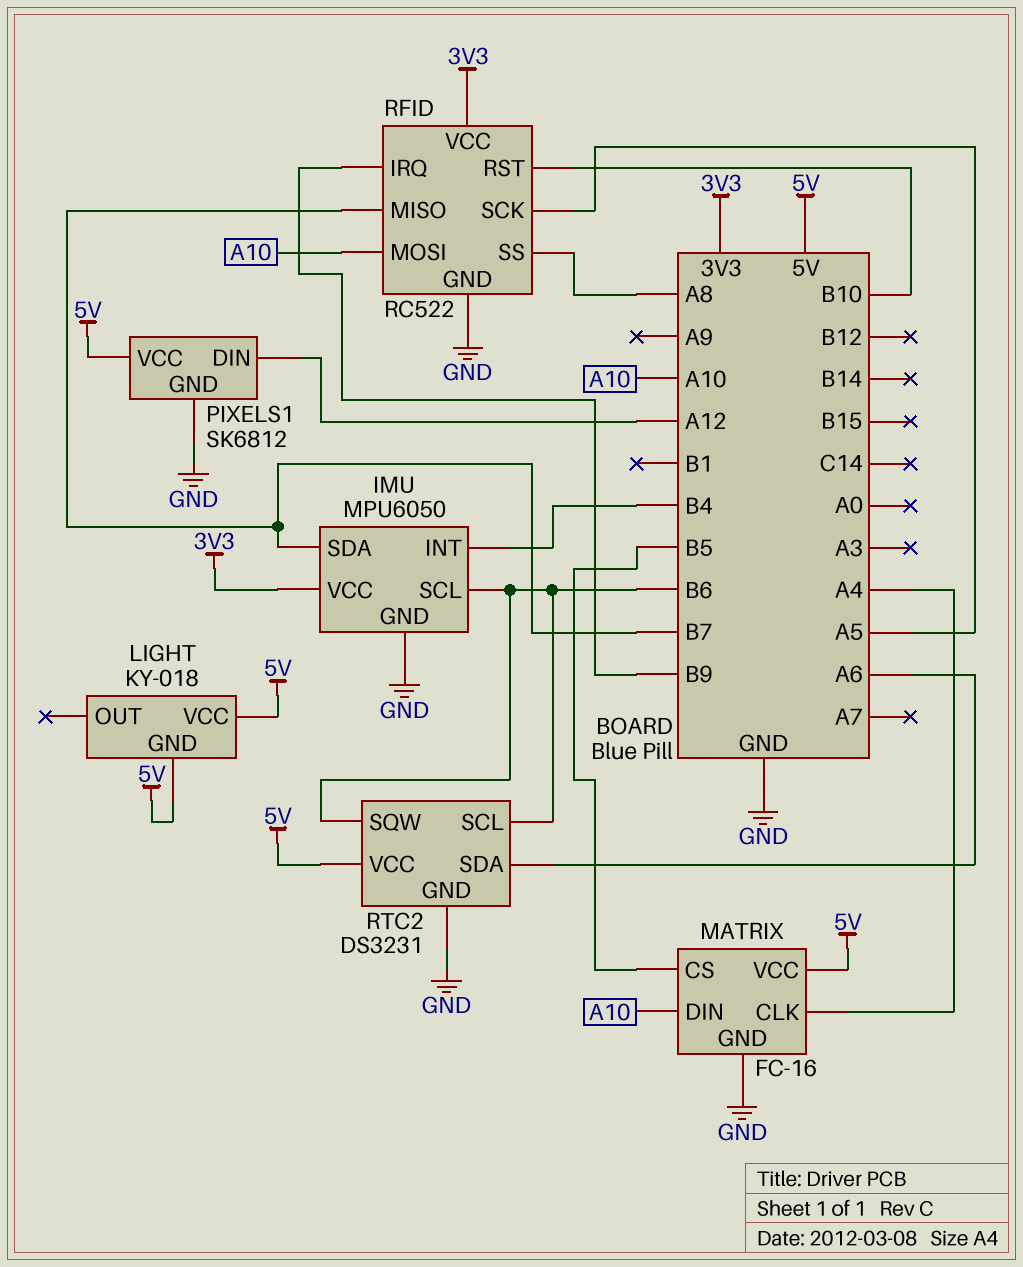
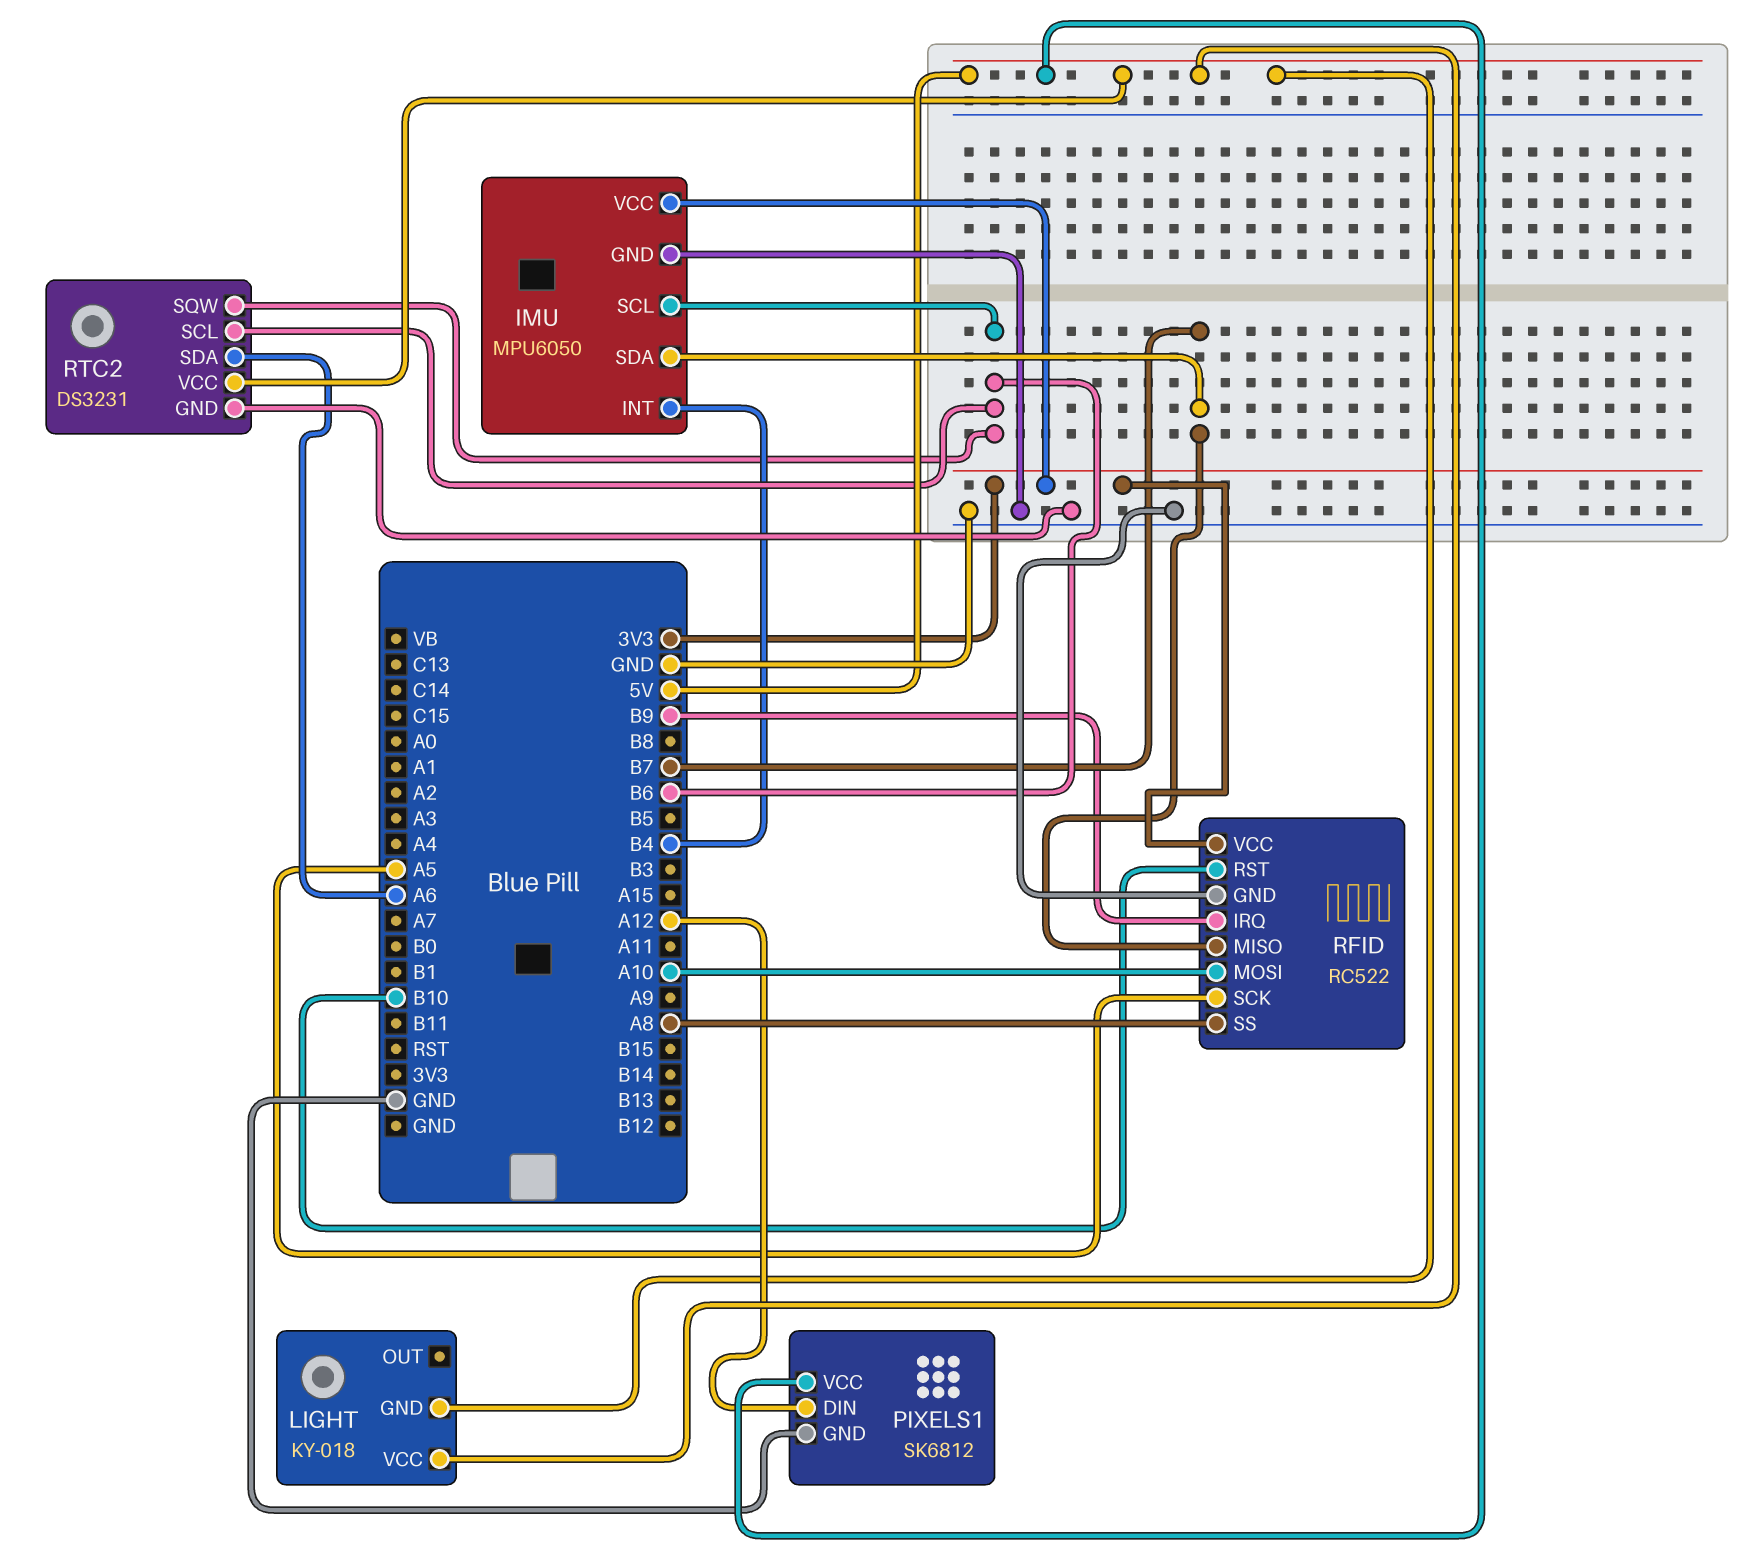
MATRIX: FC-16 -> none
MATRIX pin CLK: A4 -> none
MATRIX pin CS: B5 -> none
MATRIX pin DIN: A10 -> none
MATRIX pin GND: GND -> none
MATRIX pin VCC: 5V -> none

